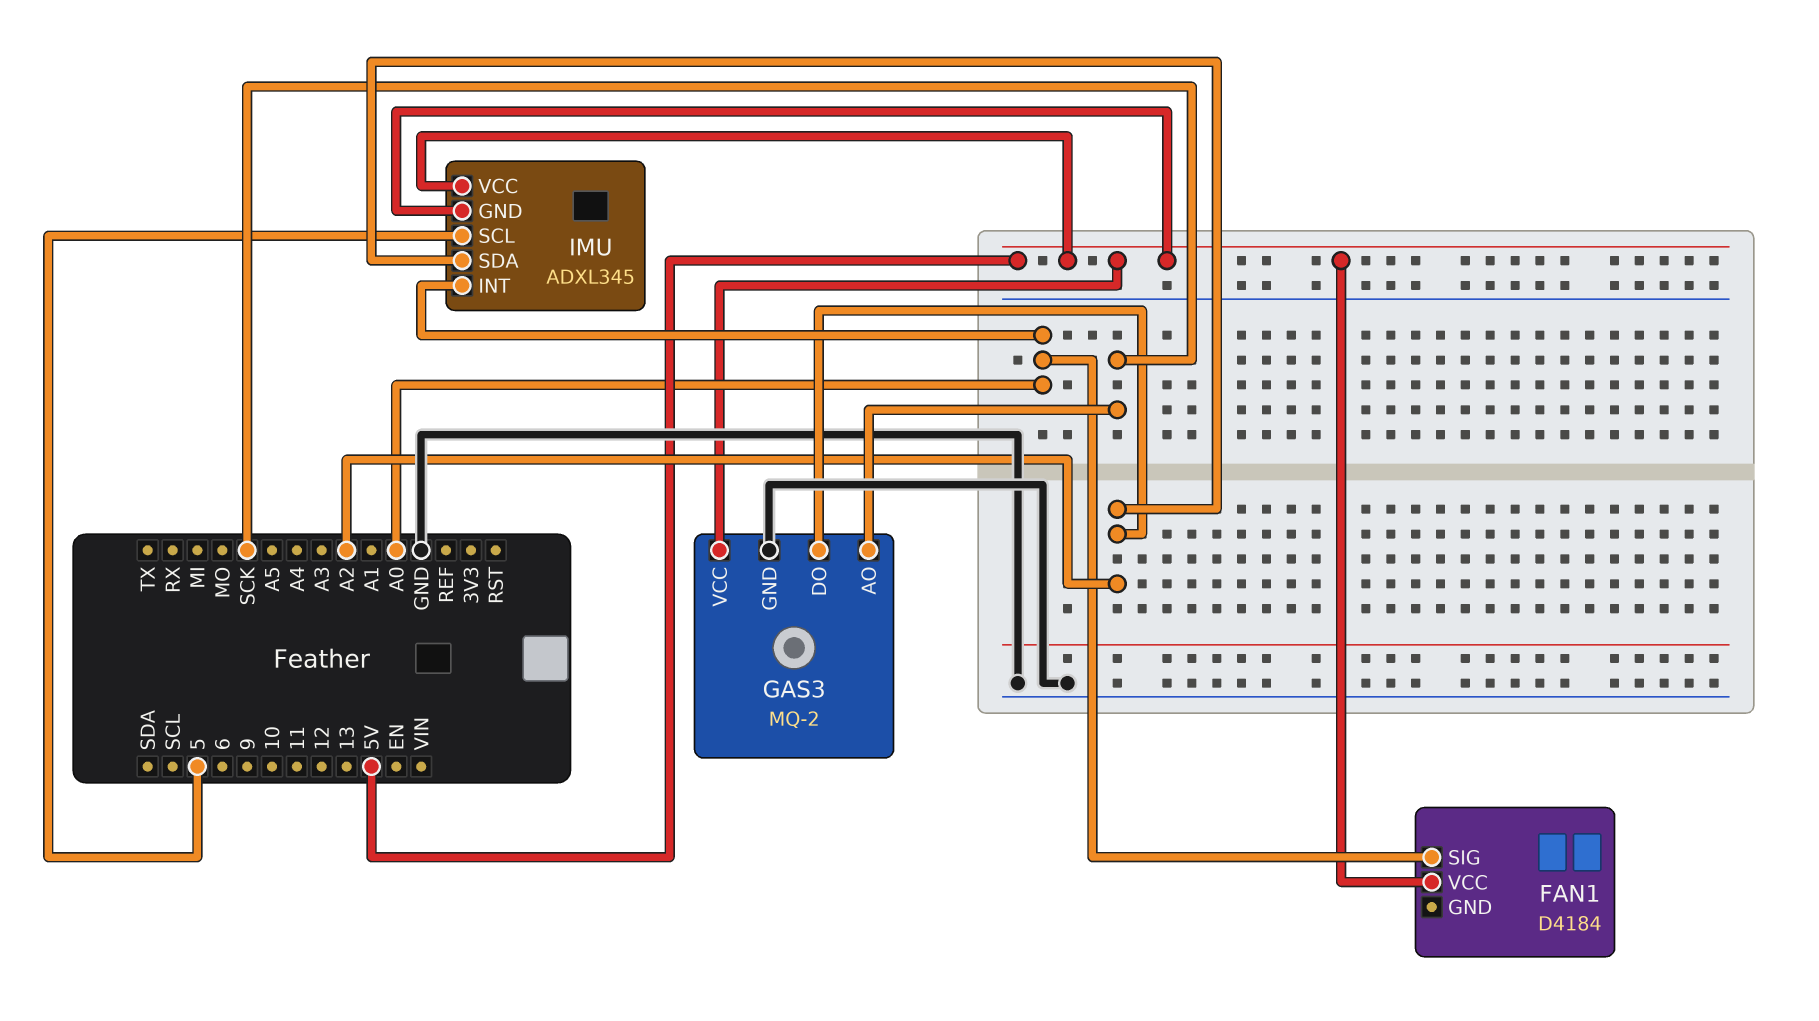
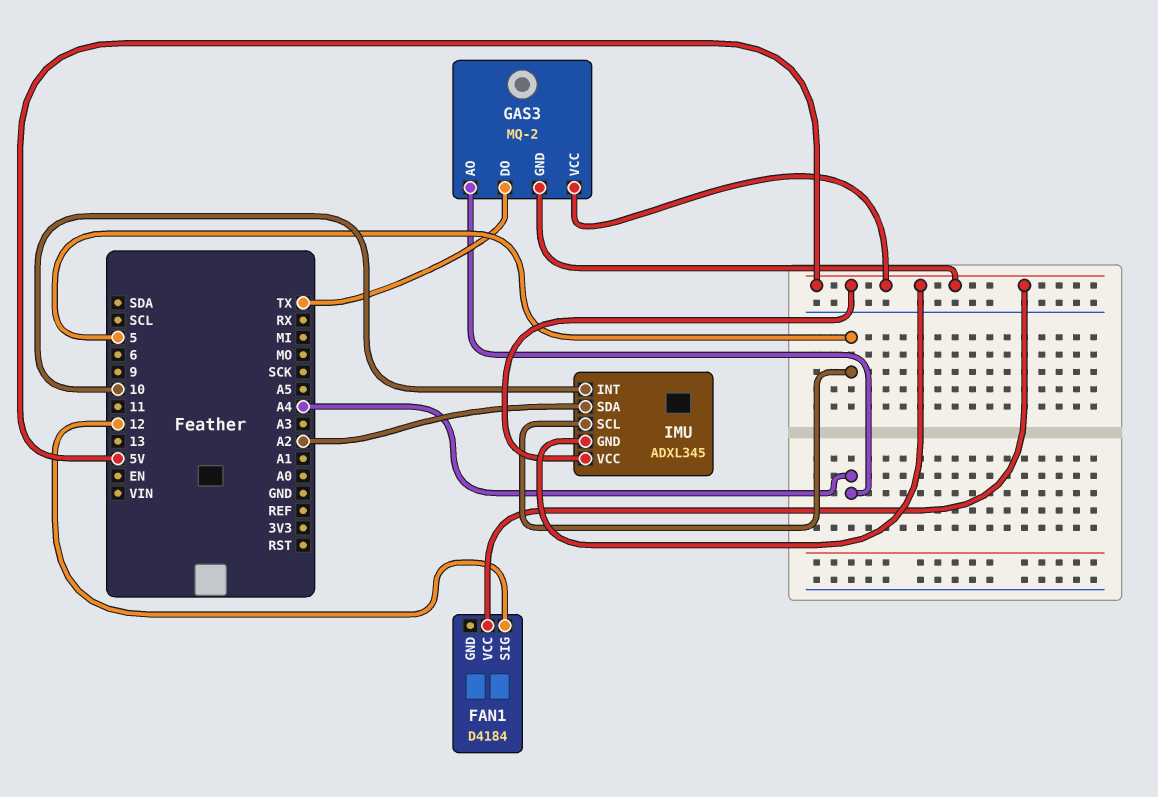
FAN1 pin SIG: A0 -> 12
GAS3 pin AO: SCK -> A4
GAS3 pin DO: A2 -> TX
GAS3 pin GND: GND -> 5V
IMU pin INT: A0 -> 10

